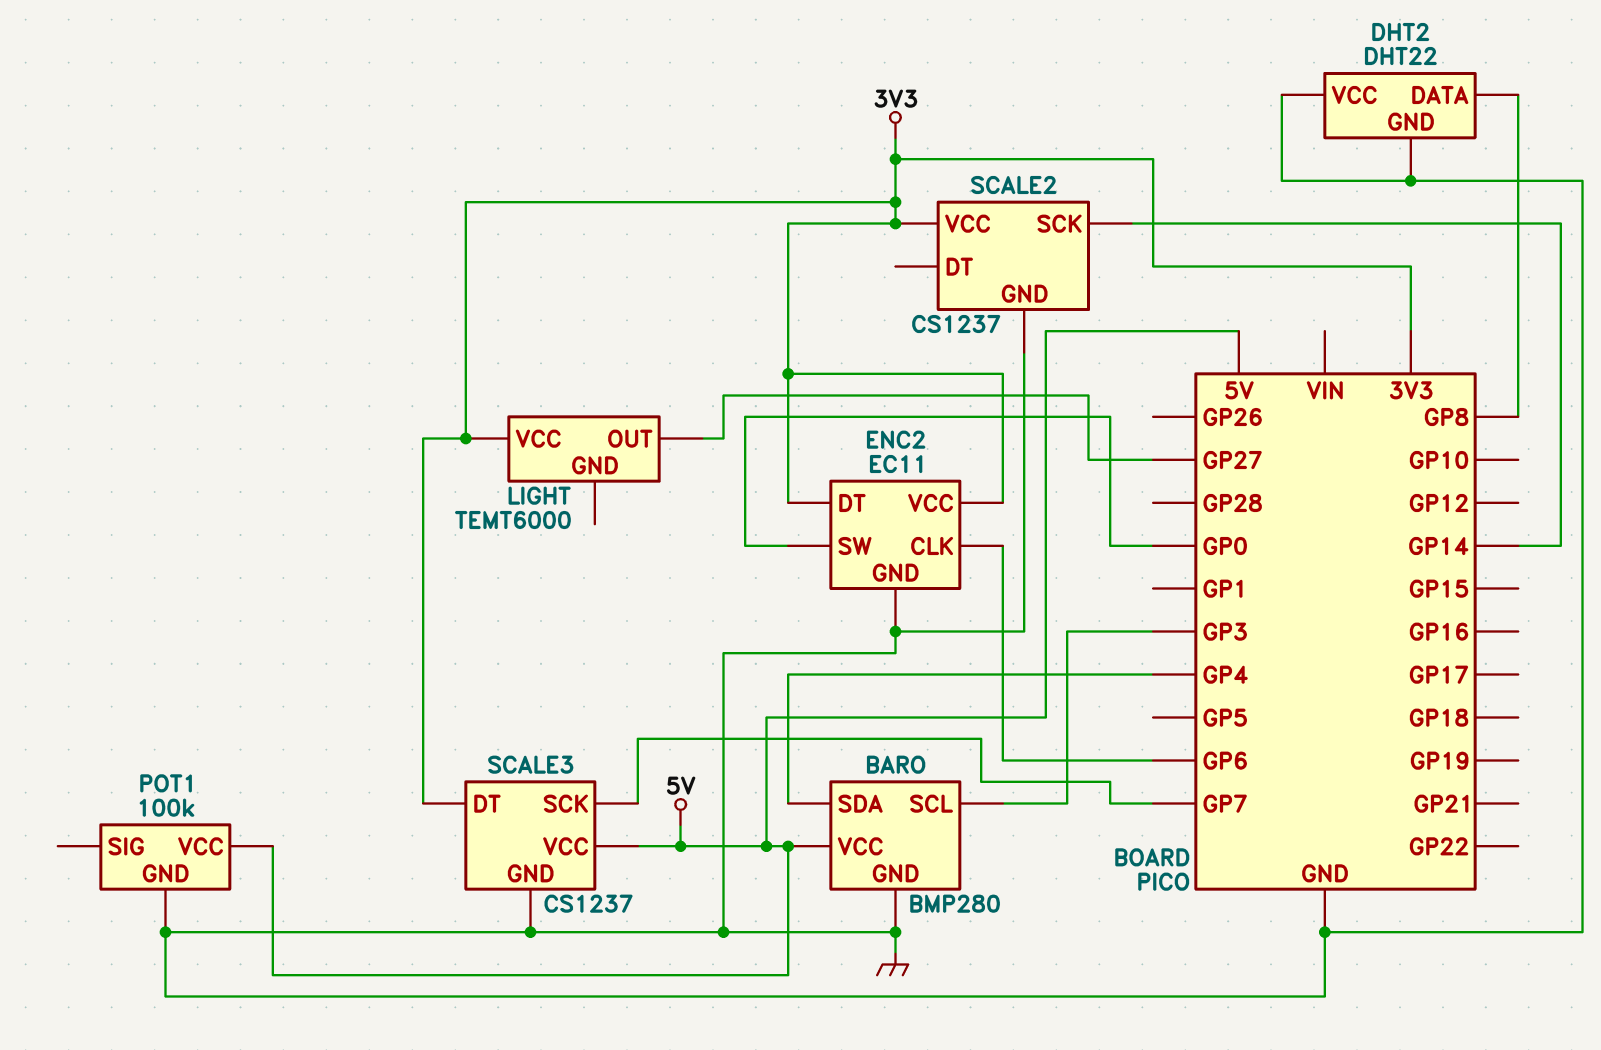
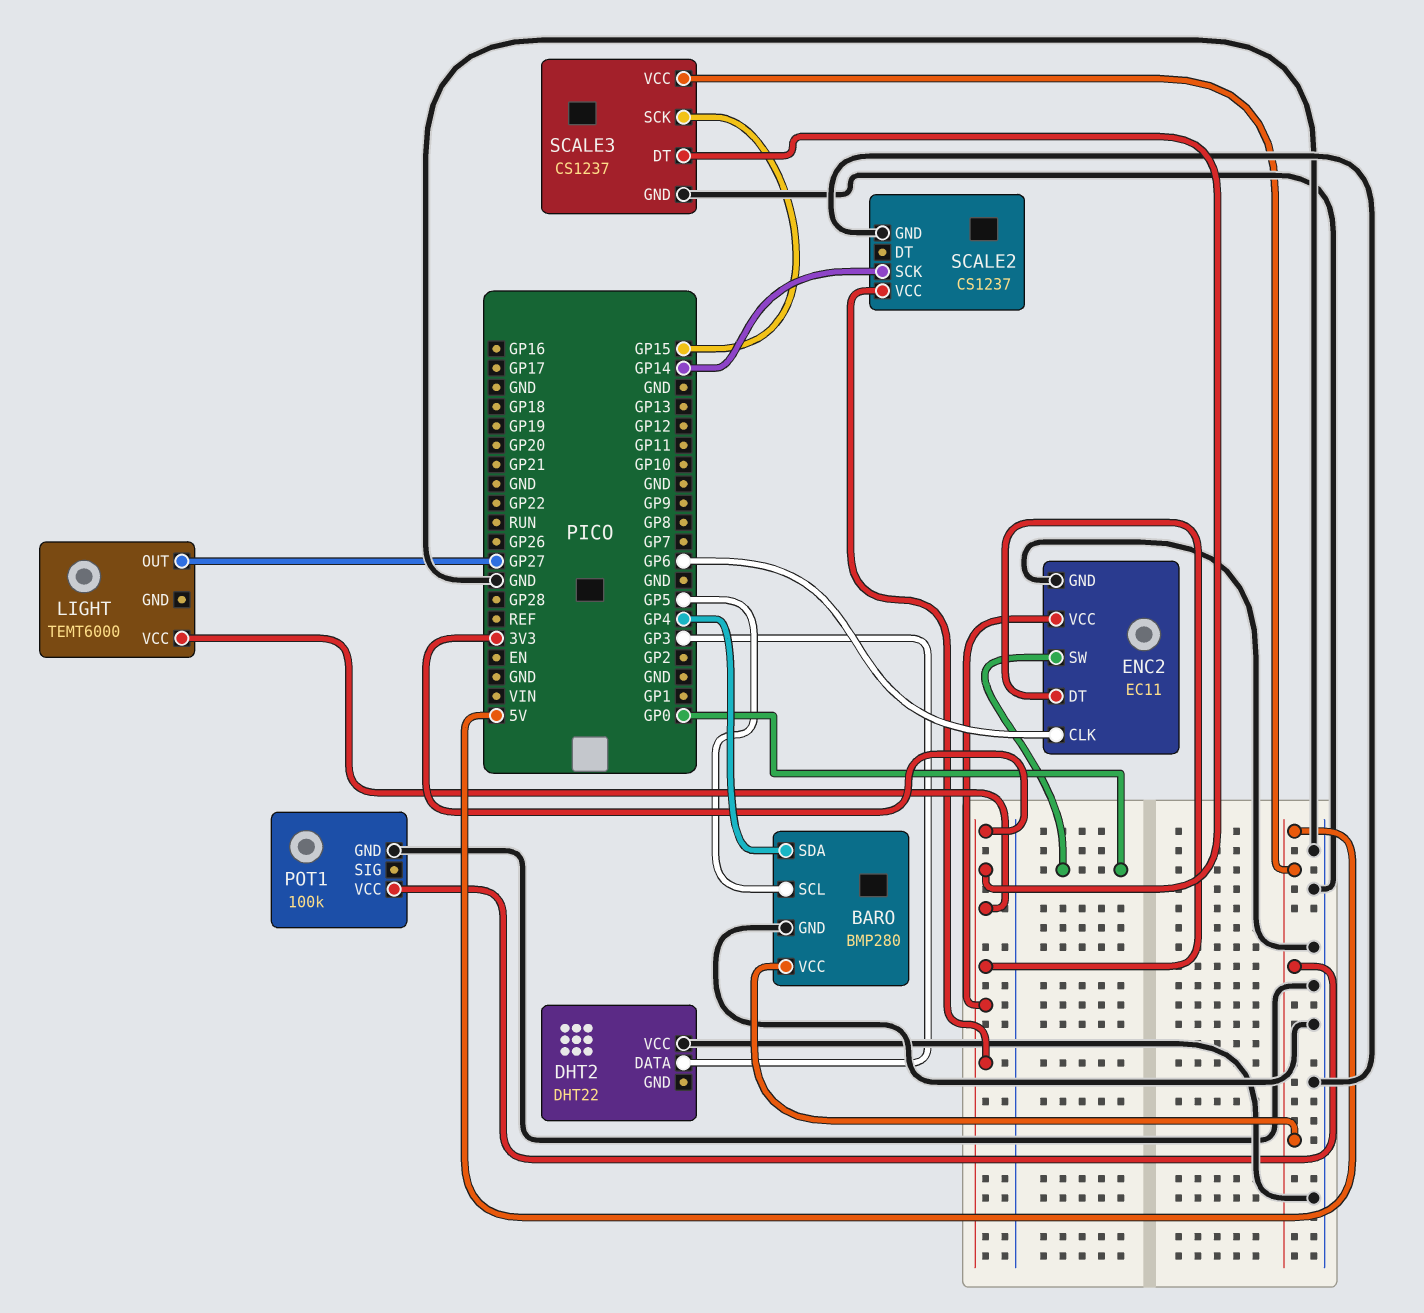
BARO pin SCL: GP3 -> GP5
DHT2 pin DATA: GP8 -> GP3
DHT2 pin GND: GND -> none
SCALE3 pin SCK: GP7 -> GP15

